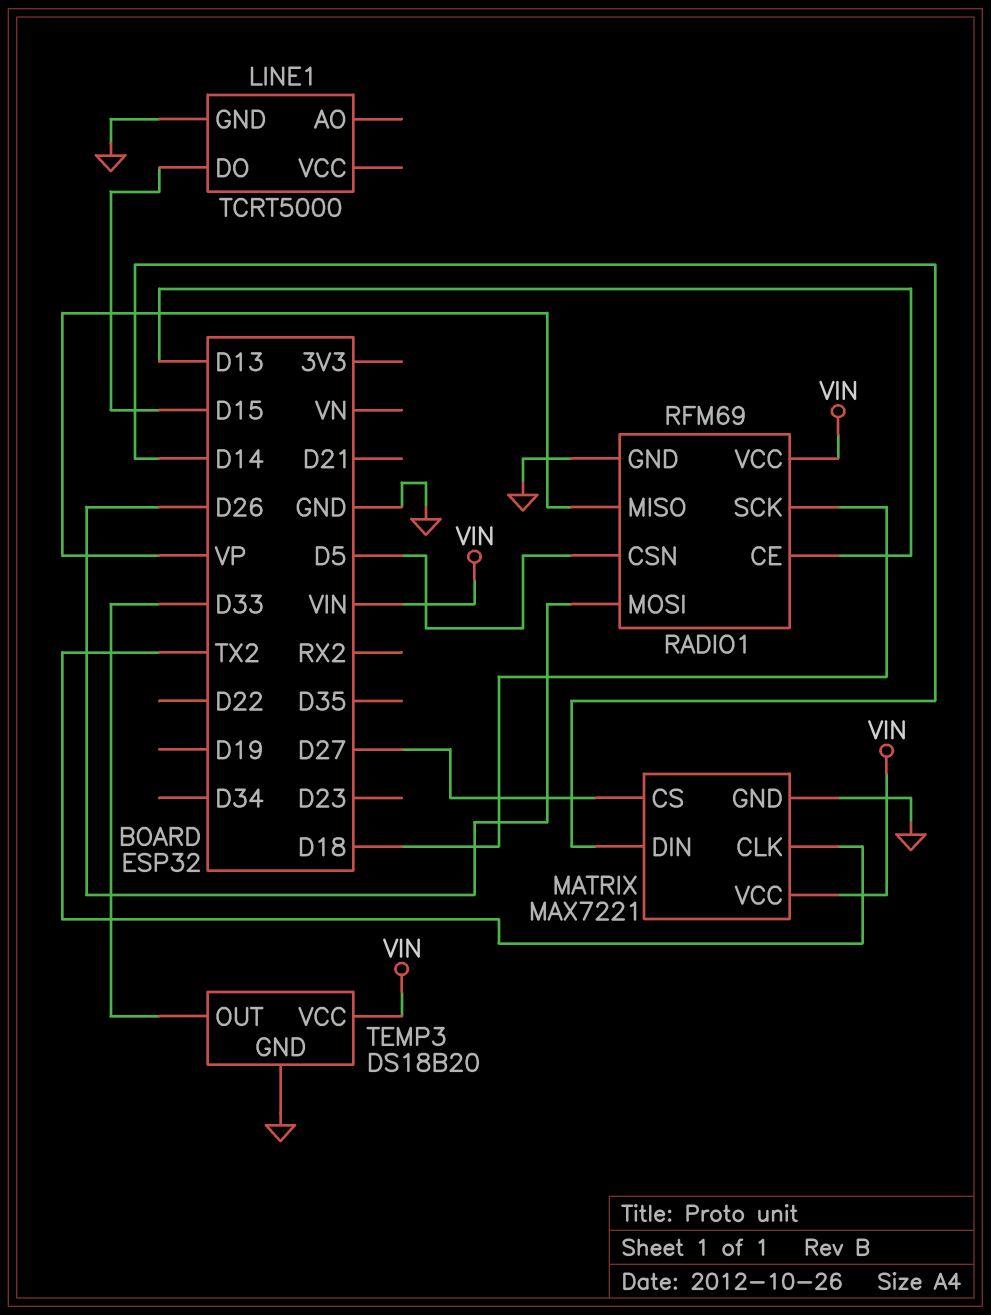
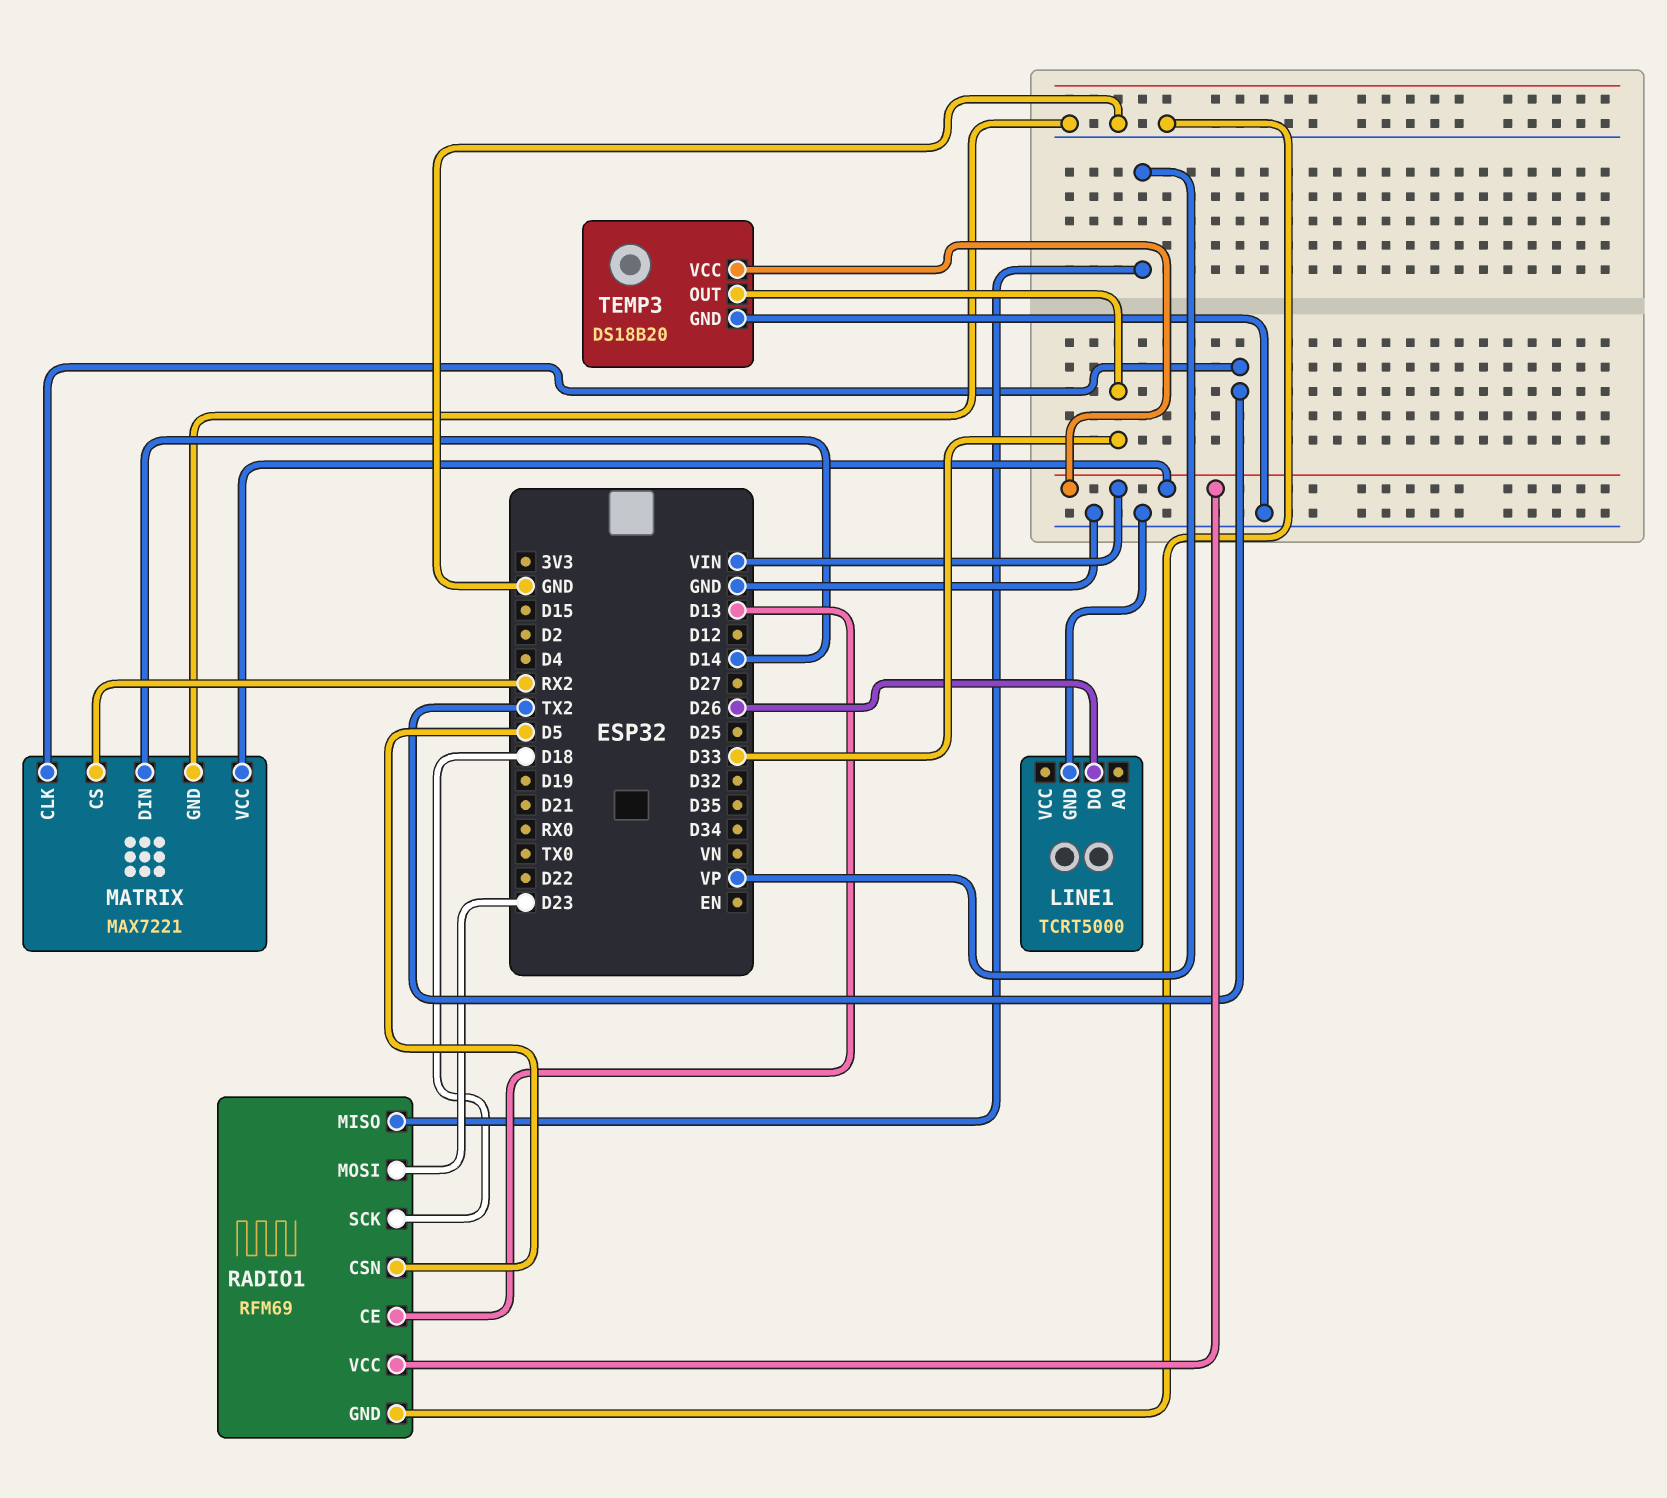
LINE1 pin DO: D15 -> D26
MATRIX pin CS: D27 -> RX2
RADIO1 pin MOSI: D26 -> D23

